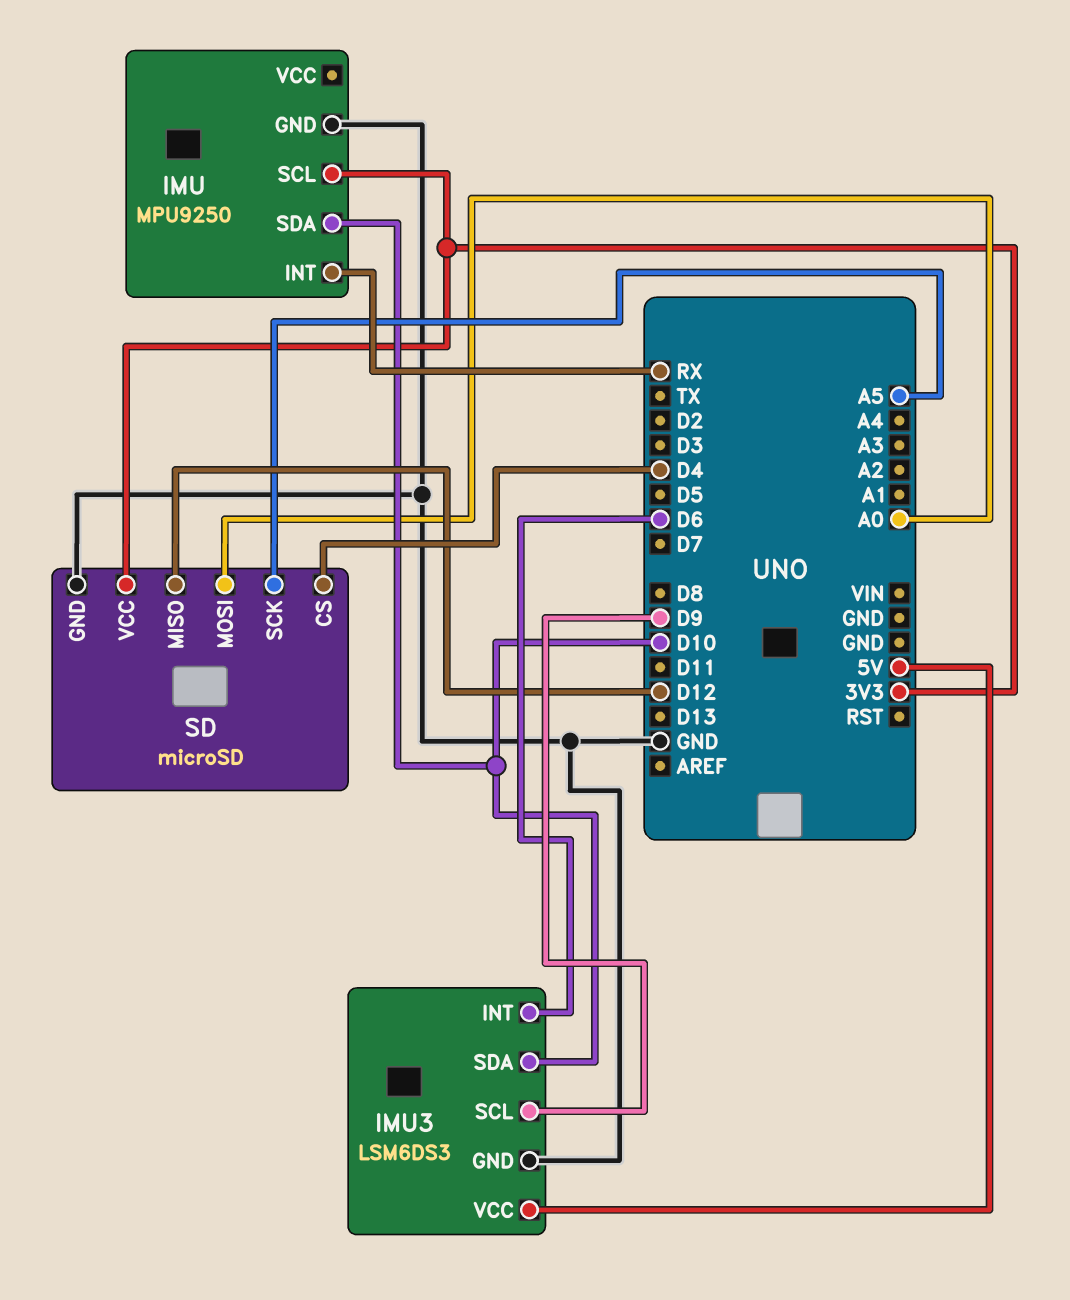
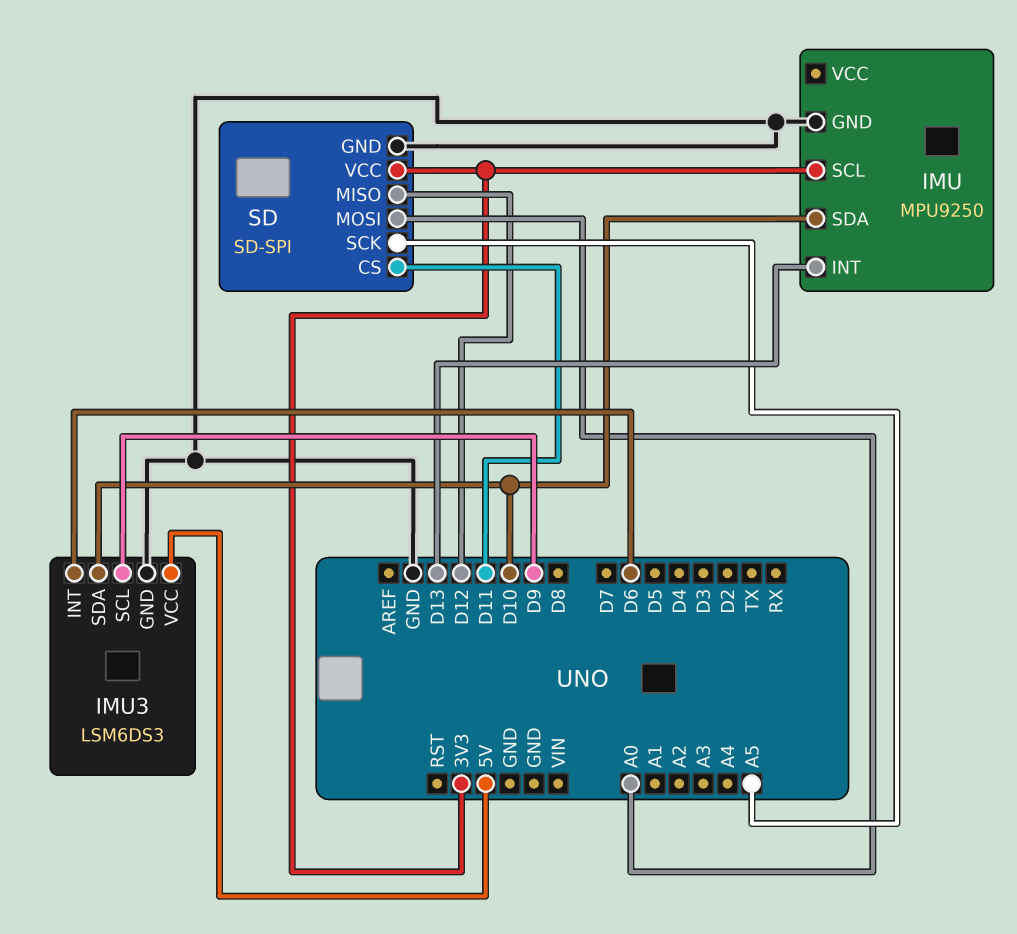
IMU pin INT: RX -> D13
SD: microSD -> SD-SPI
SD pin CS: D4 -> D11

